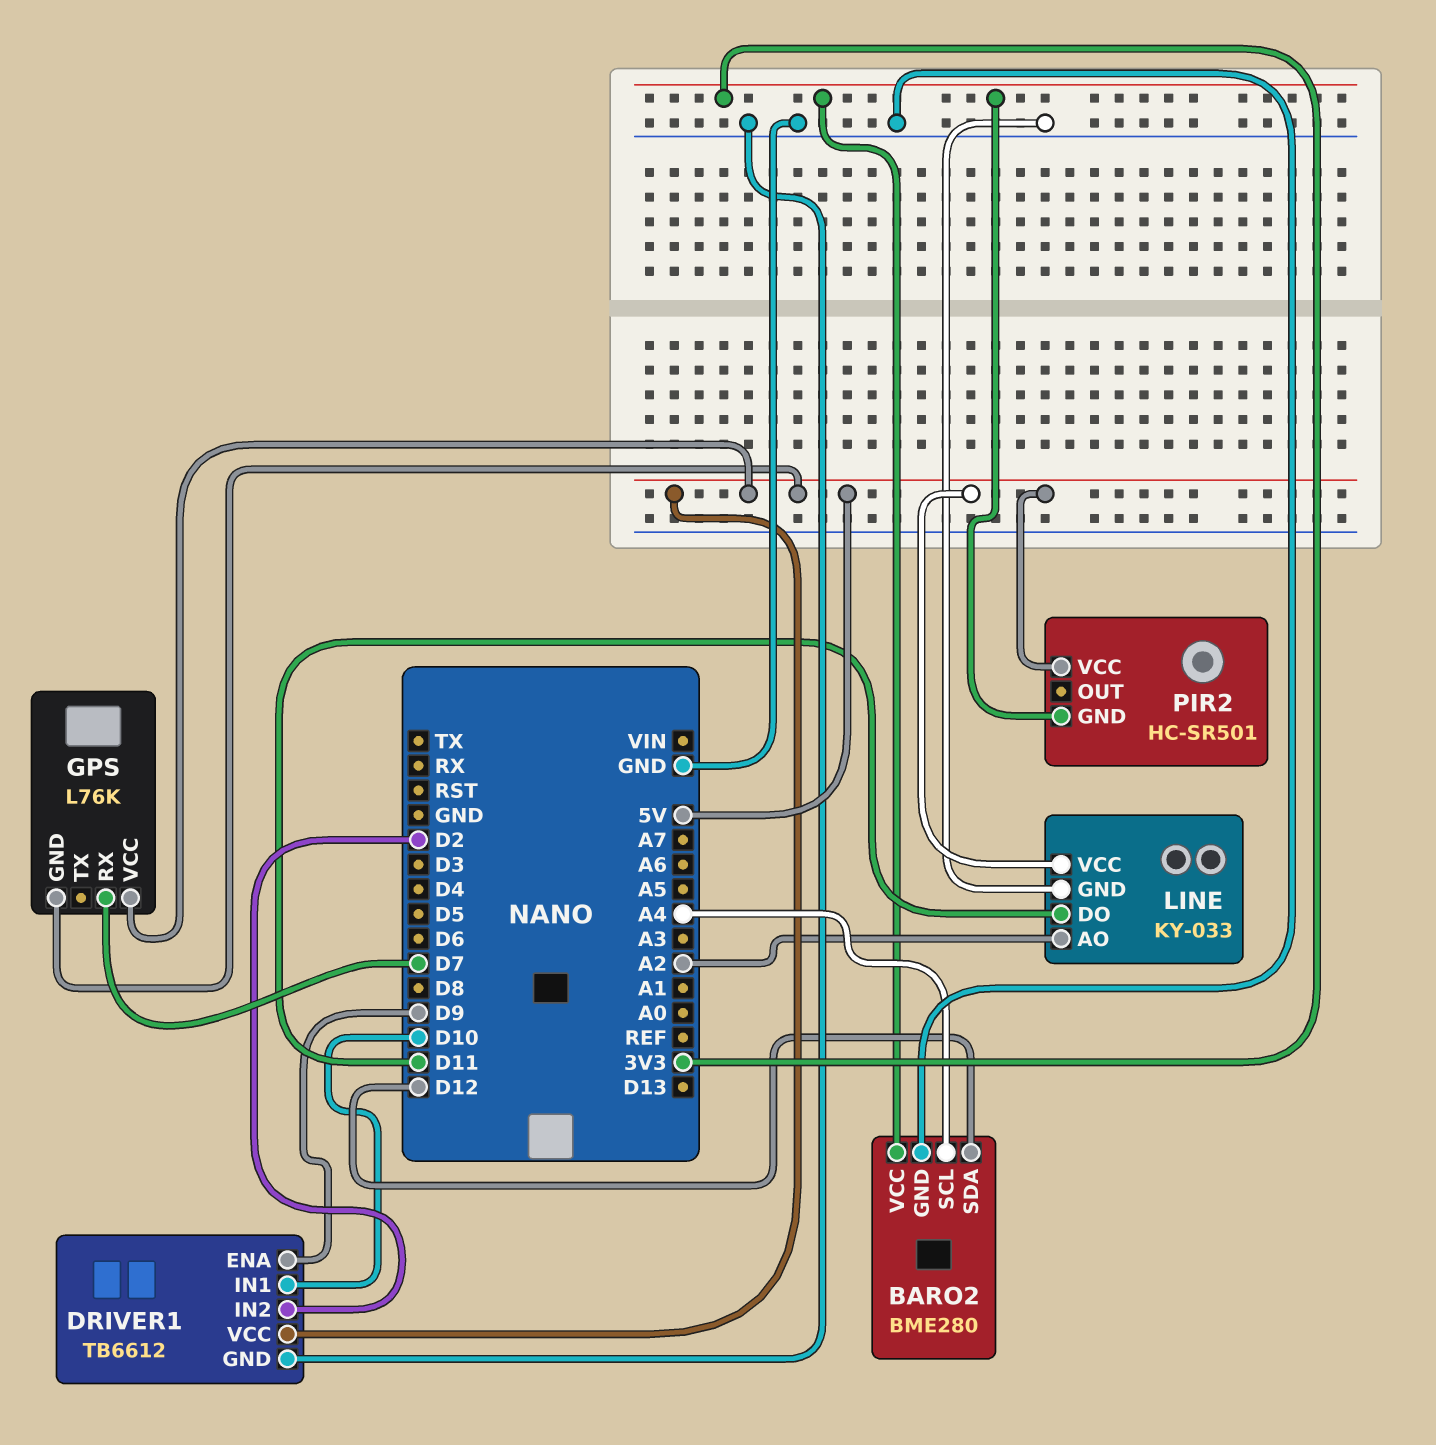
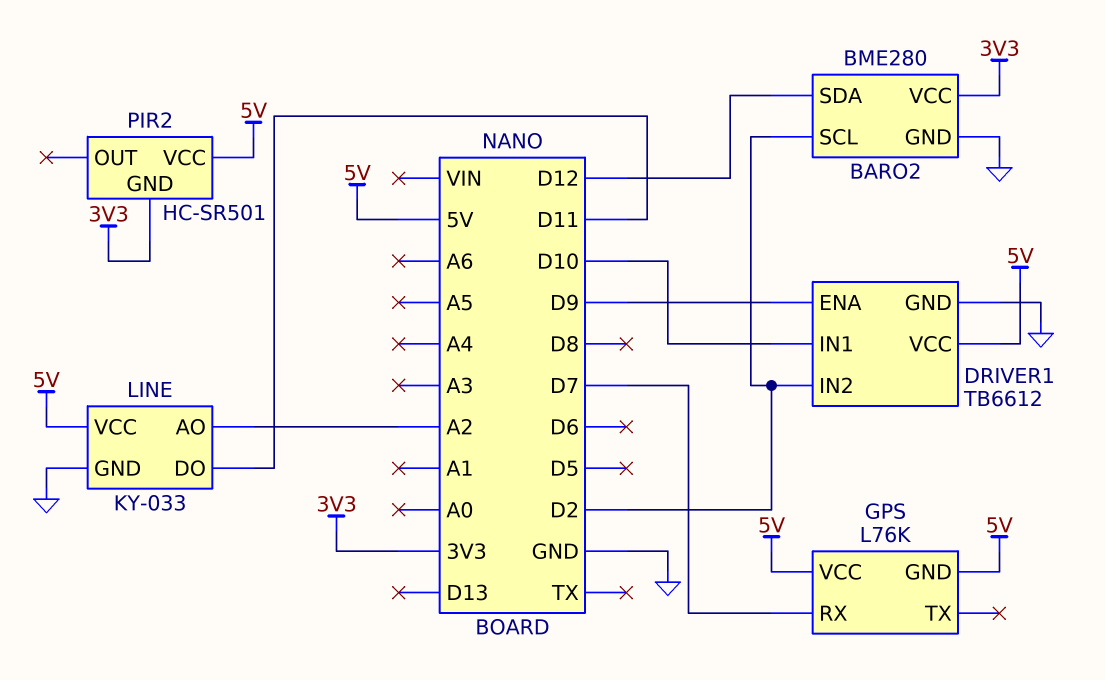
BARO2 pin SCL: A4 -> D2

